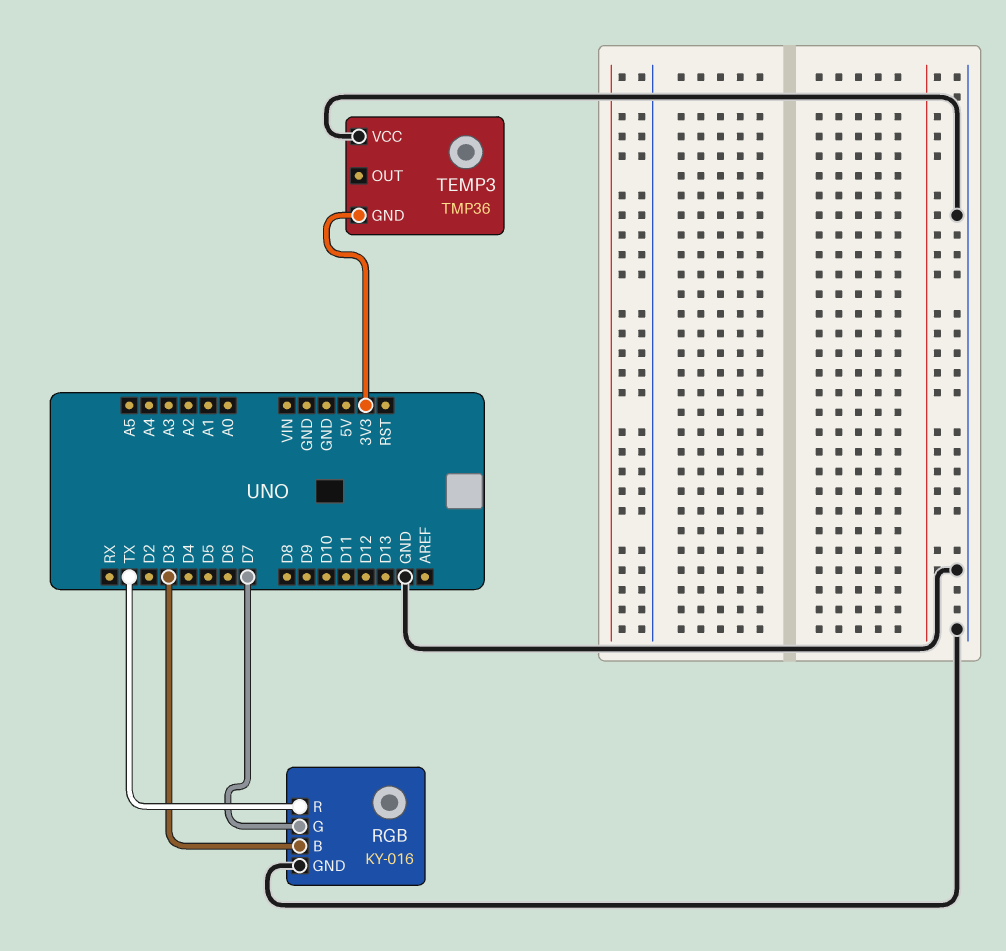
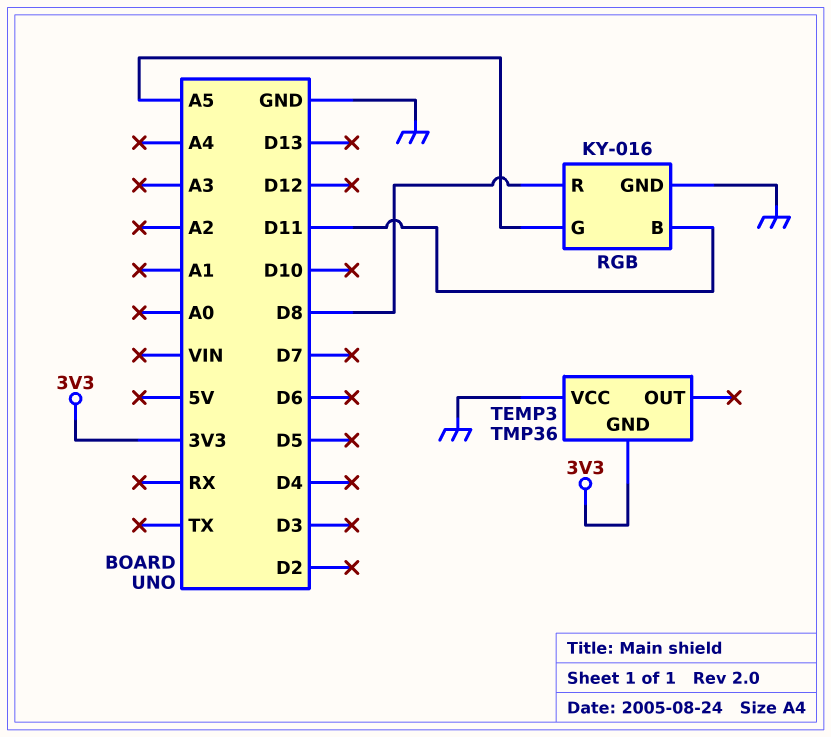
RGB pin B: D3 -> D11
RGB pin G: D7 -> A5
RGB pin R: TX -> D8

